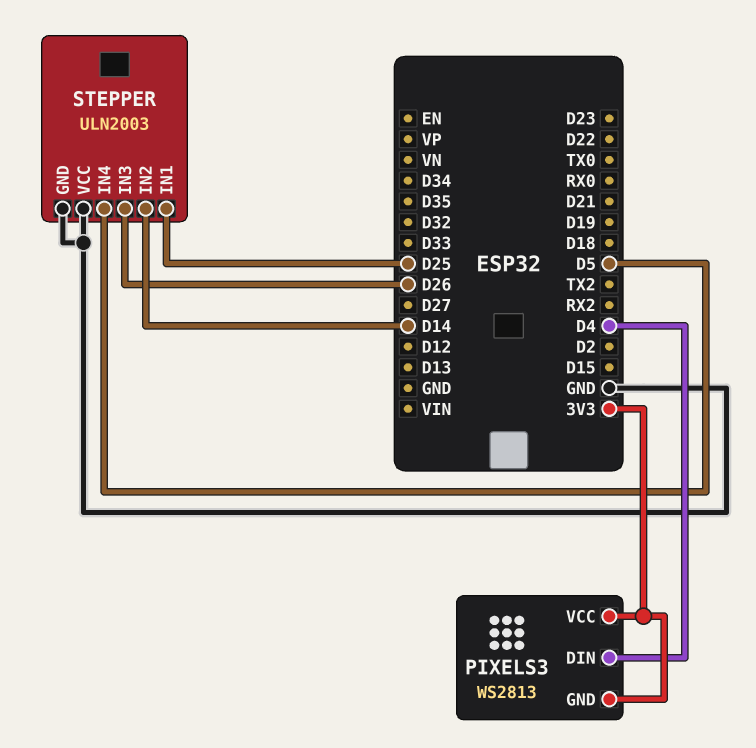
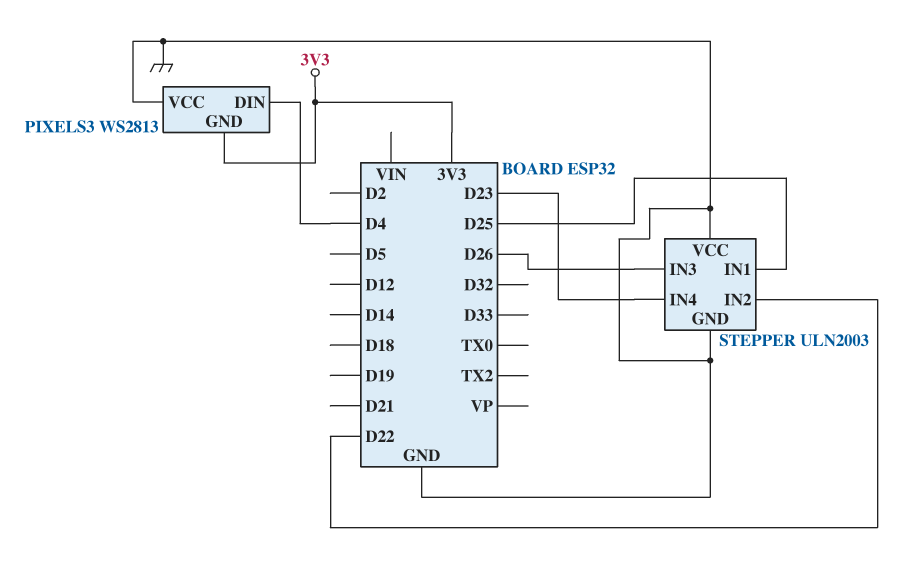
PIXELS3 pin VCC: 3V3 -> GND
STEPPER pin IN2: D14 -> D22
STEPPER pin IN4: D5 -> D23

